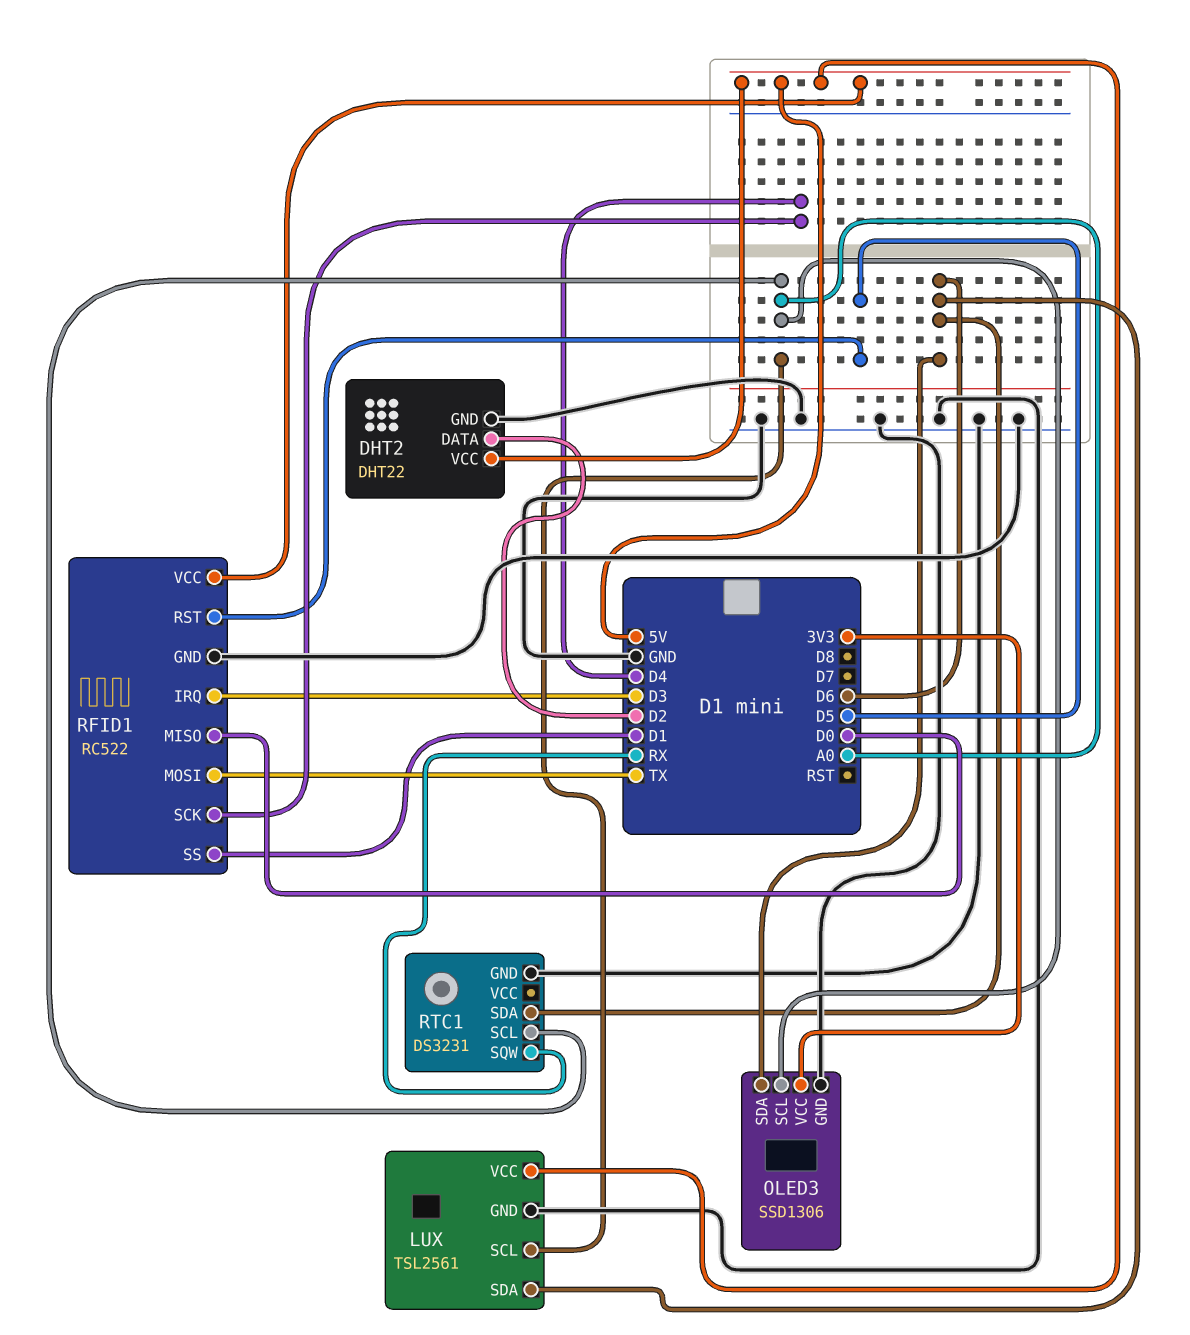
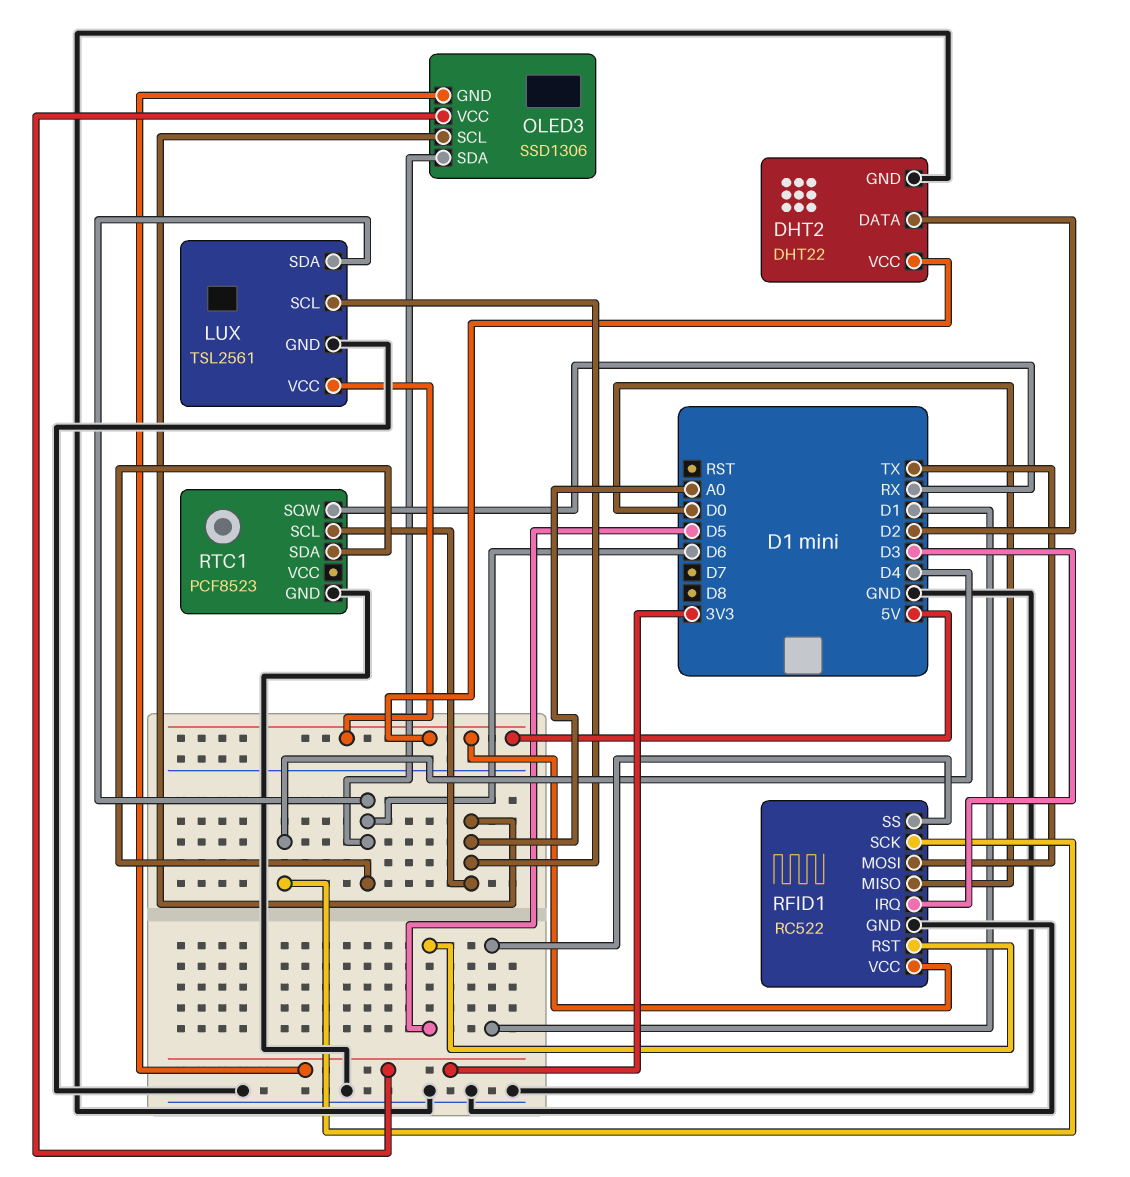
OLED3 pin GND: GND -> 3V3
RTC1: DS3231 -> PCF8523

